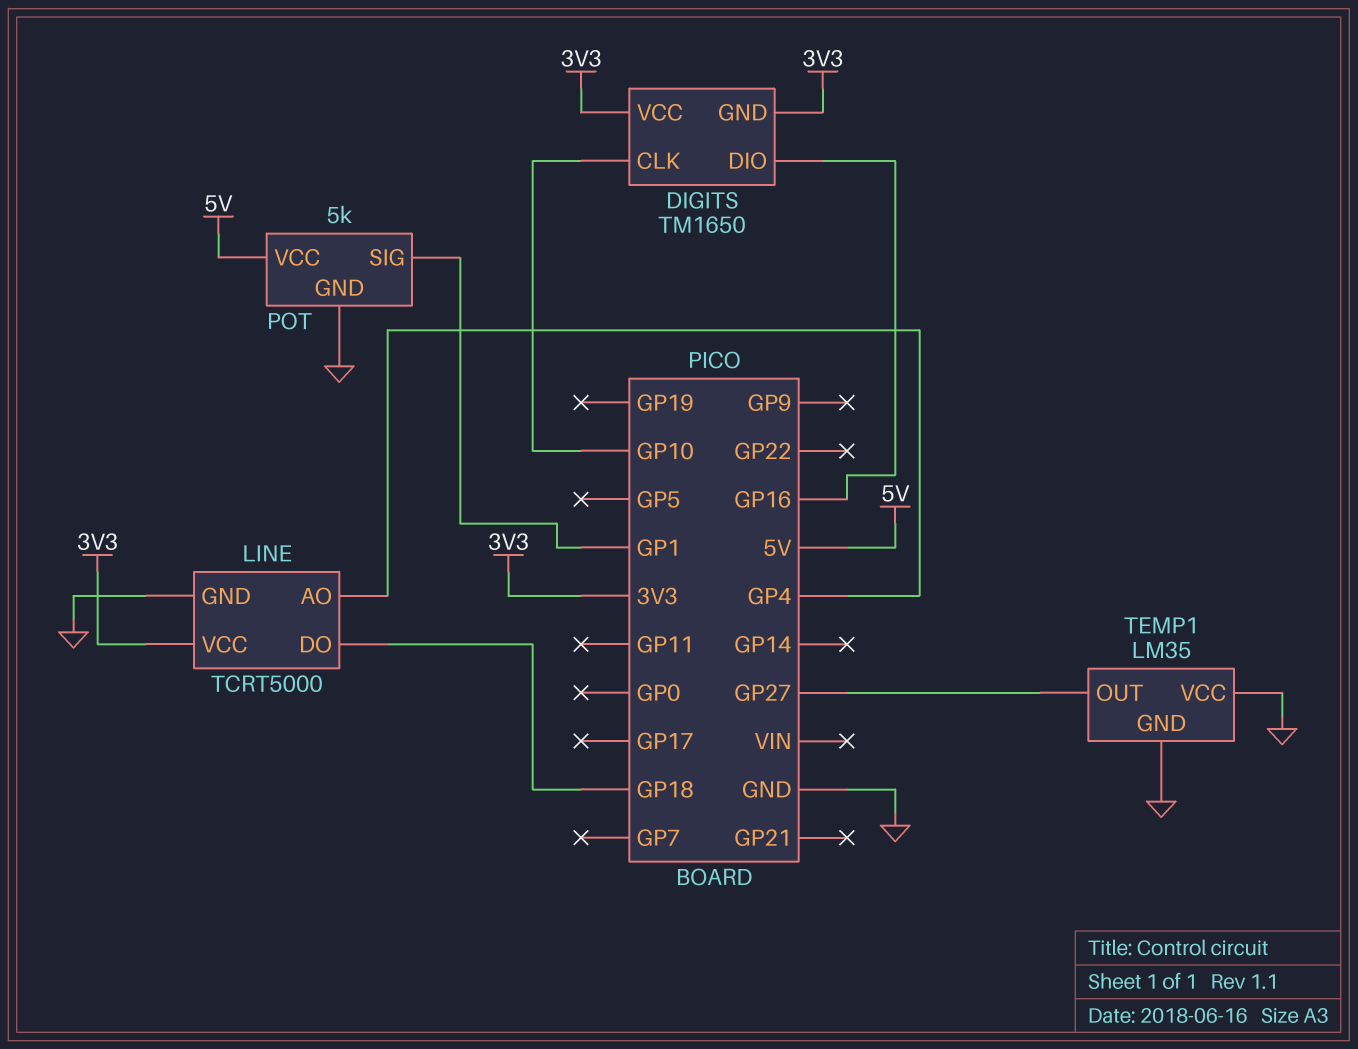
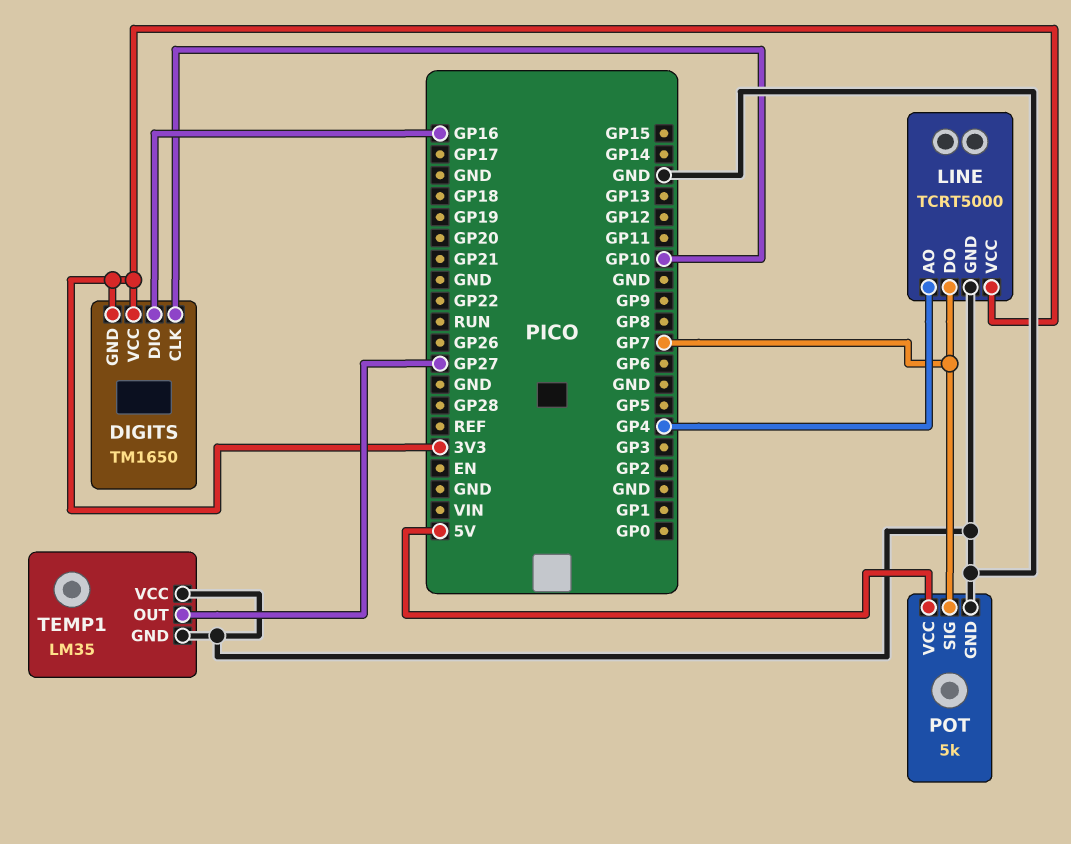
LINE pin DO: GP18 -> GP7
POT pin SIG: GP1 -> GP7

